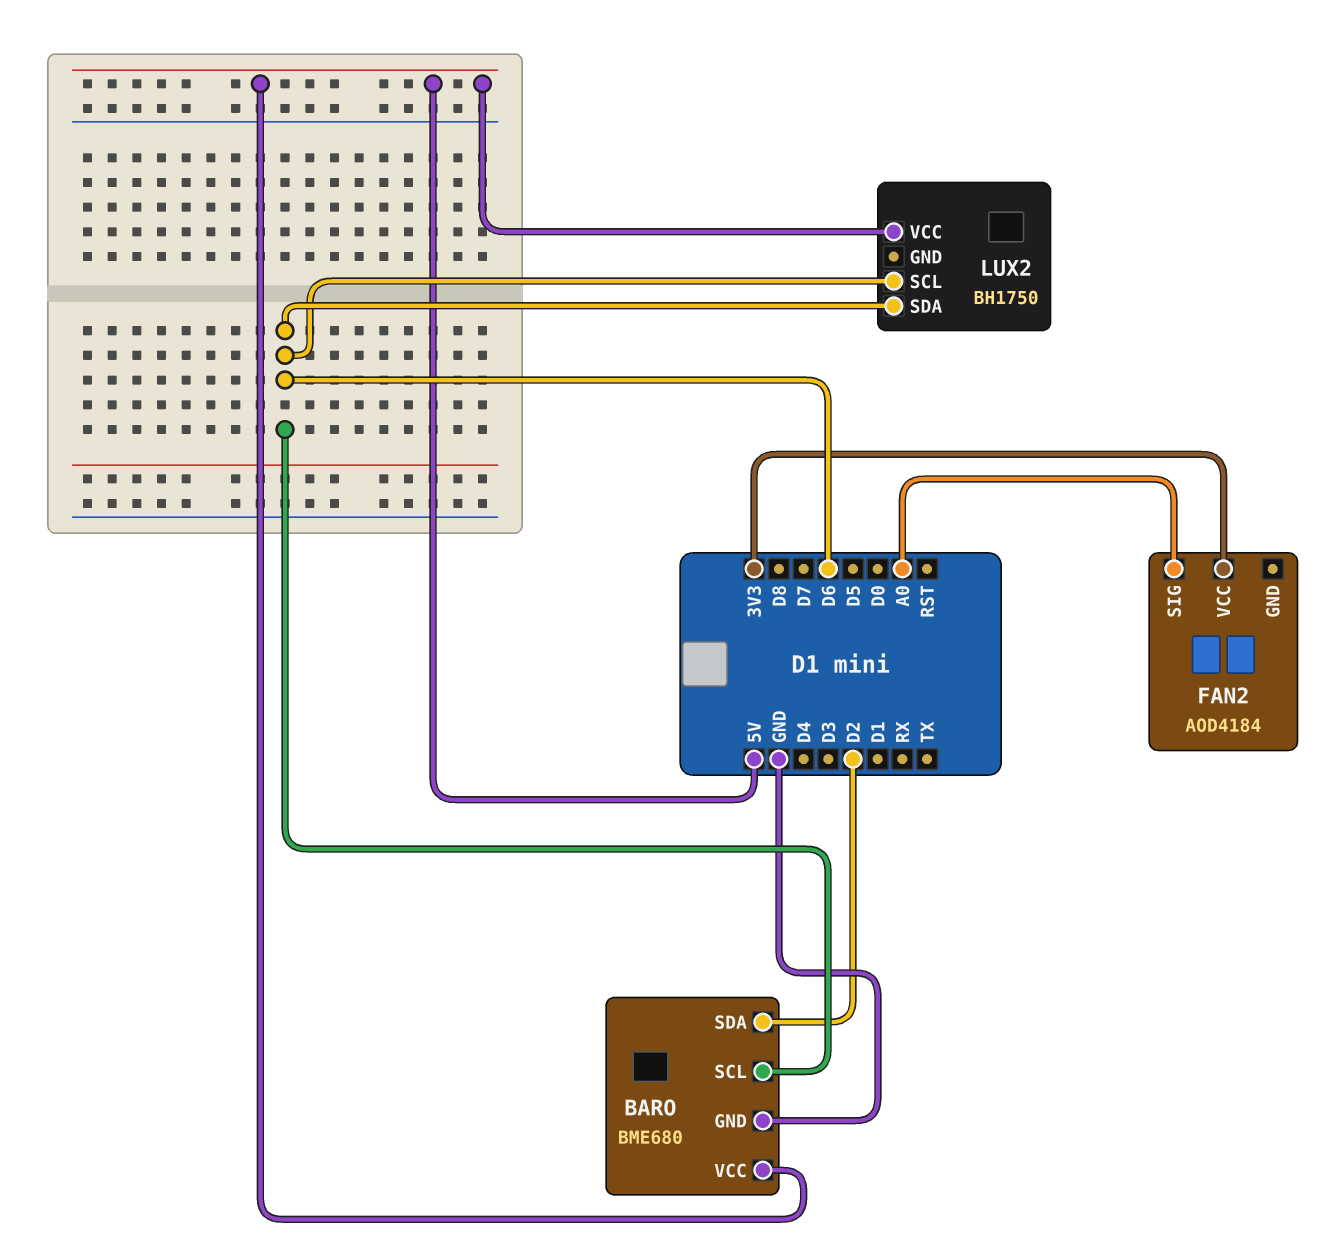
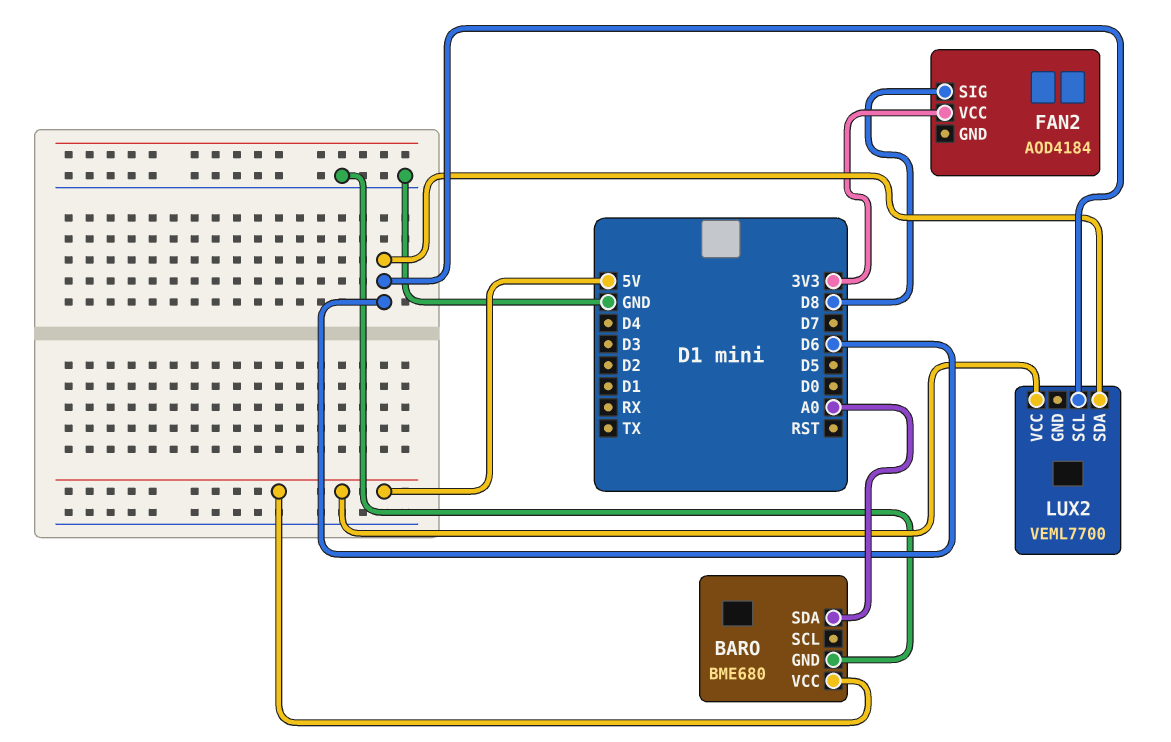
BARO pin SCL: D6 -> none
BARO pin SDA: D2 -> A0
FAN2 pin SIG: A0 -> D8
LUX2: BH1750 -> VEML7700

